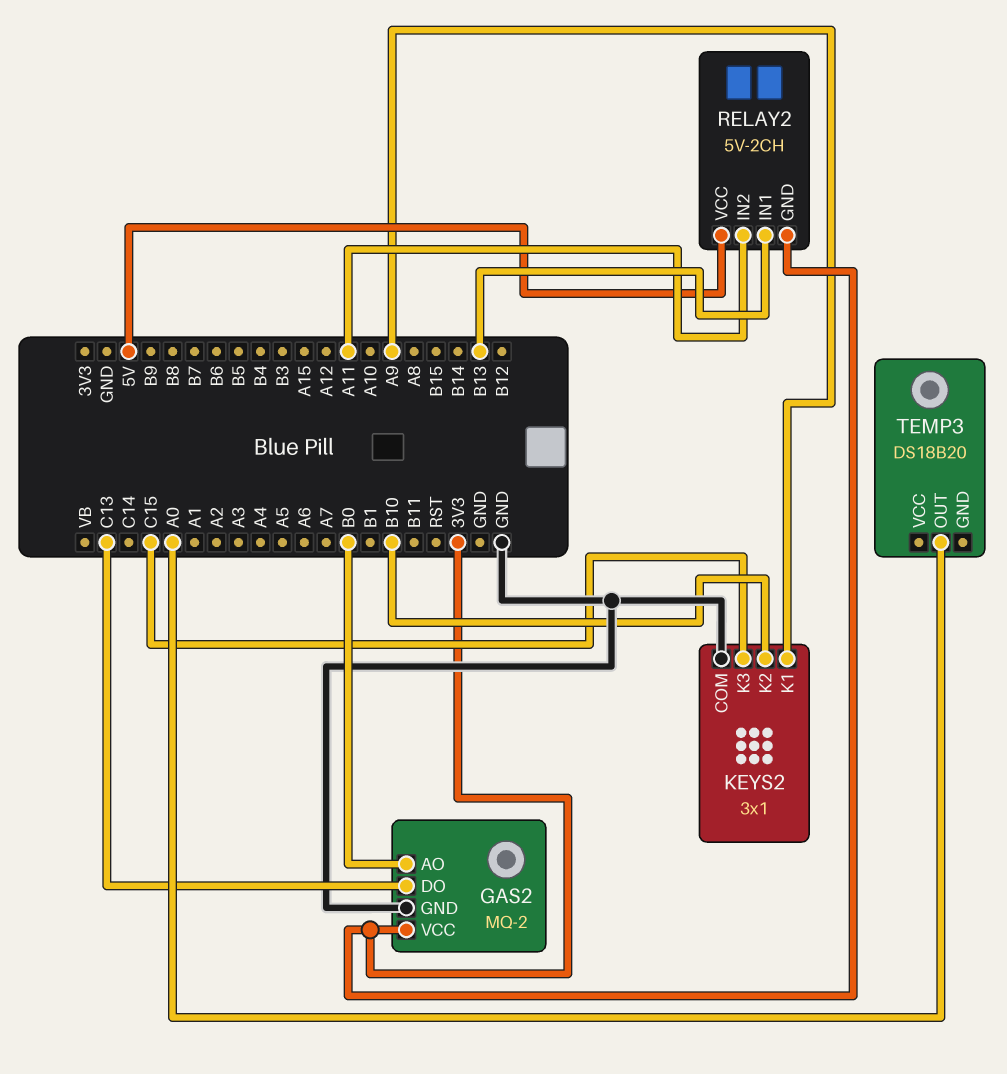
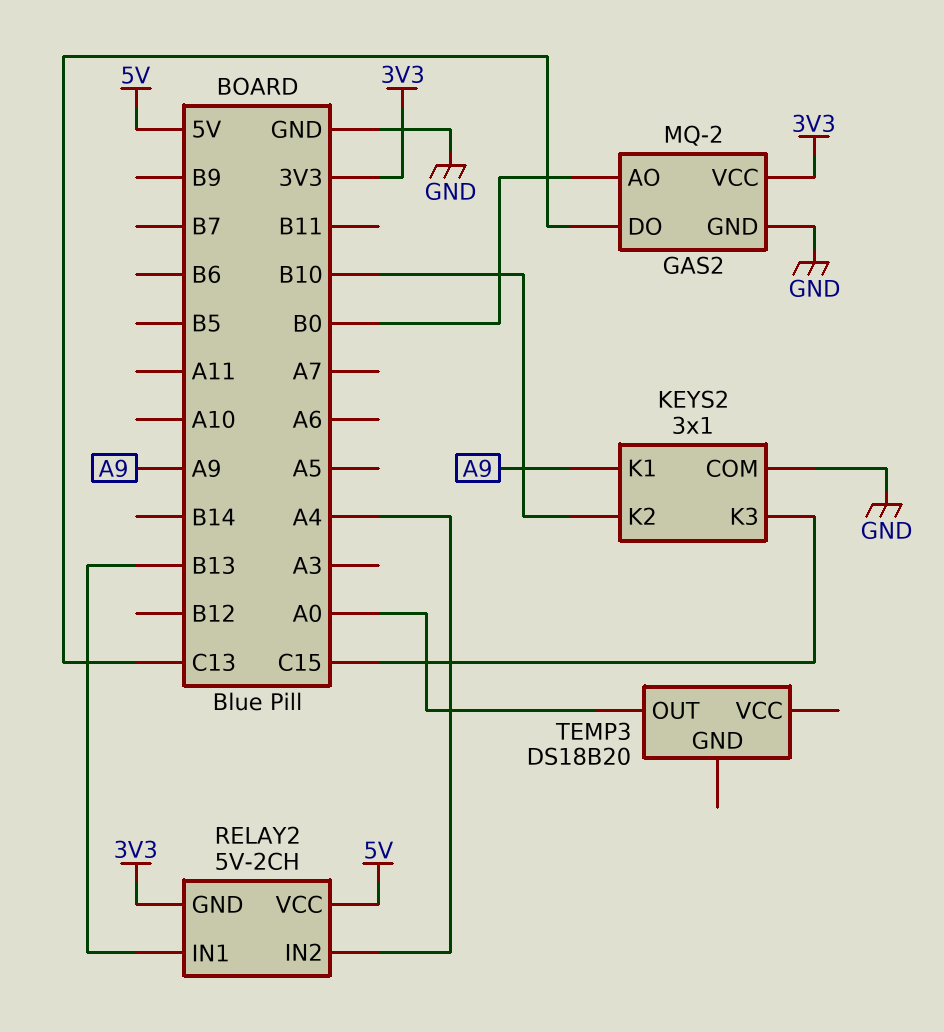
RELAY2 pin IN2: A11 -> A4

